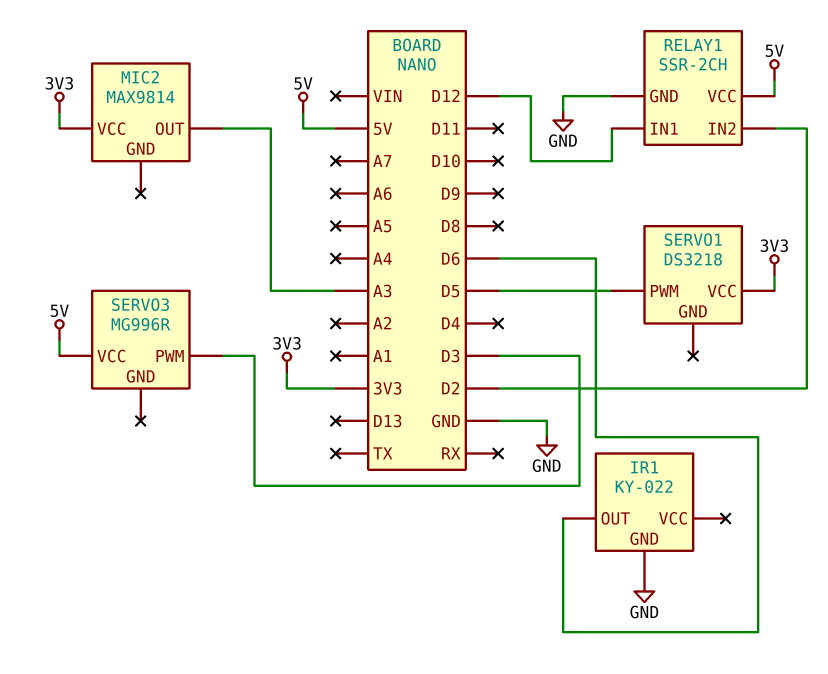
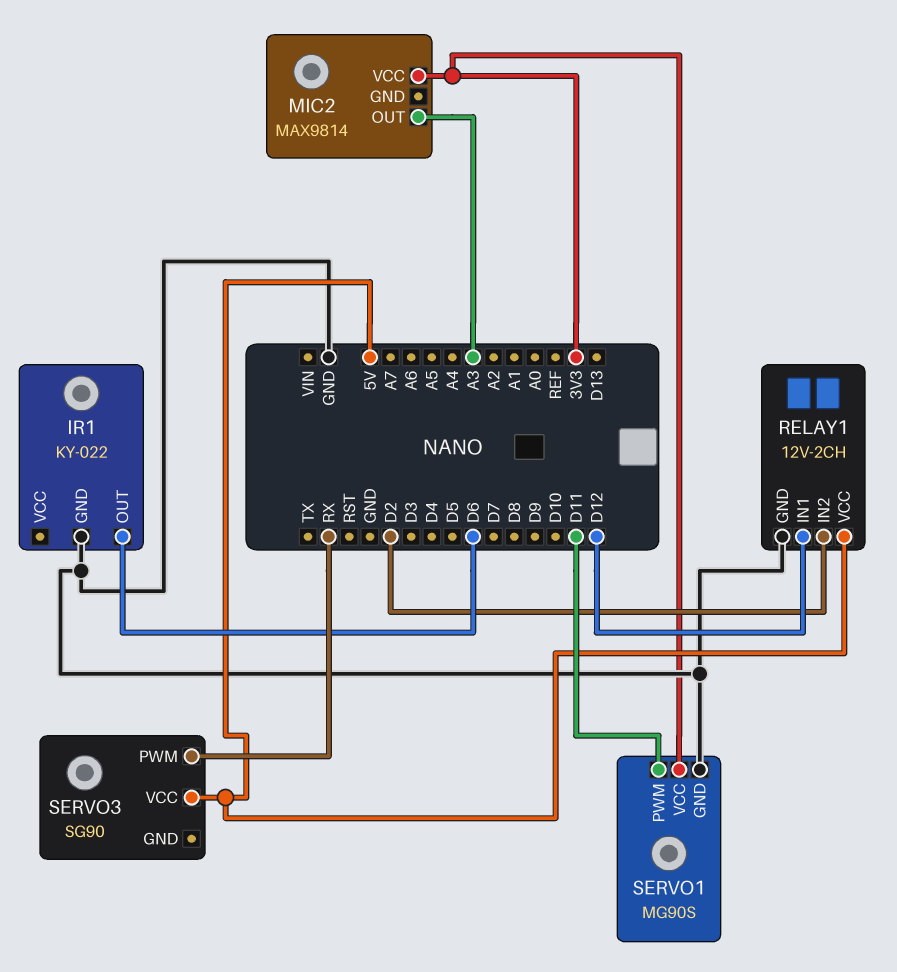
RELAY1: SSR-2CH -> 12V-2CH
SERVO1: DS3218 -> MG90S
SERVO1 pin GND: none -> GND
SERVO1 pin PWM: D5 -> D11
SERVO3: MG996R -> SG90
SERVO3 pin PWM: D3 -> RX

